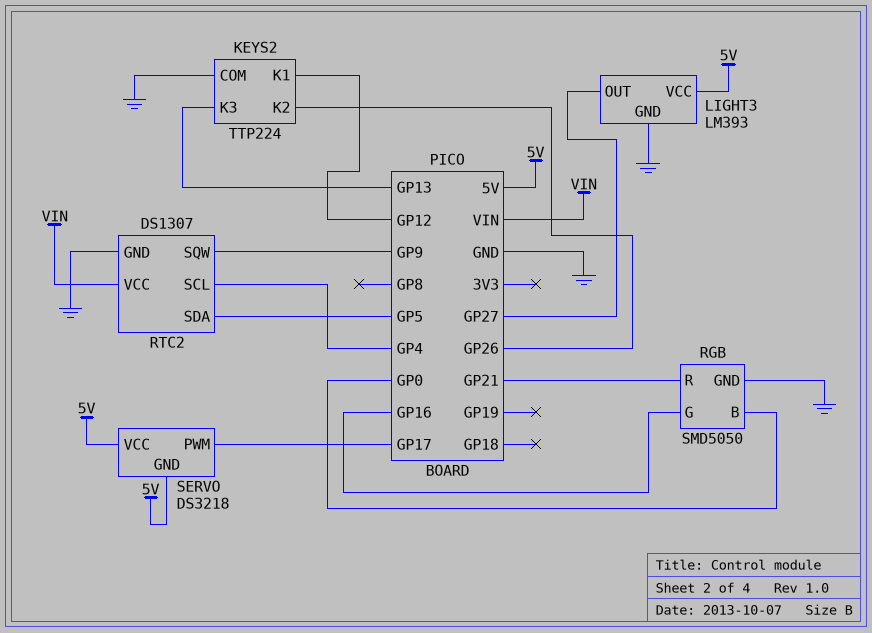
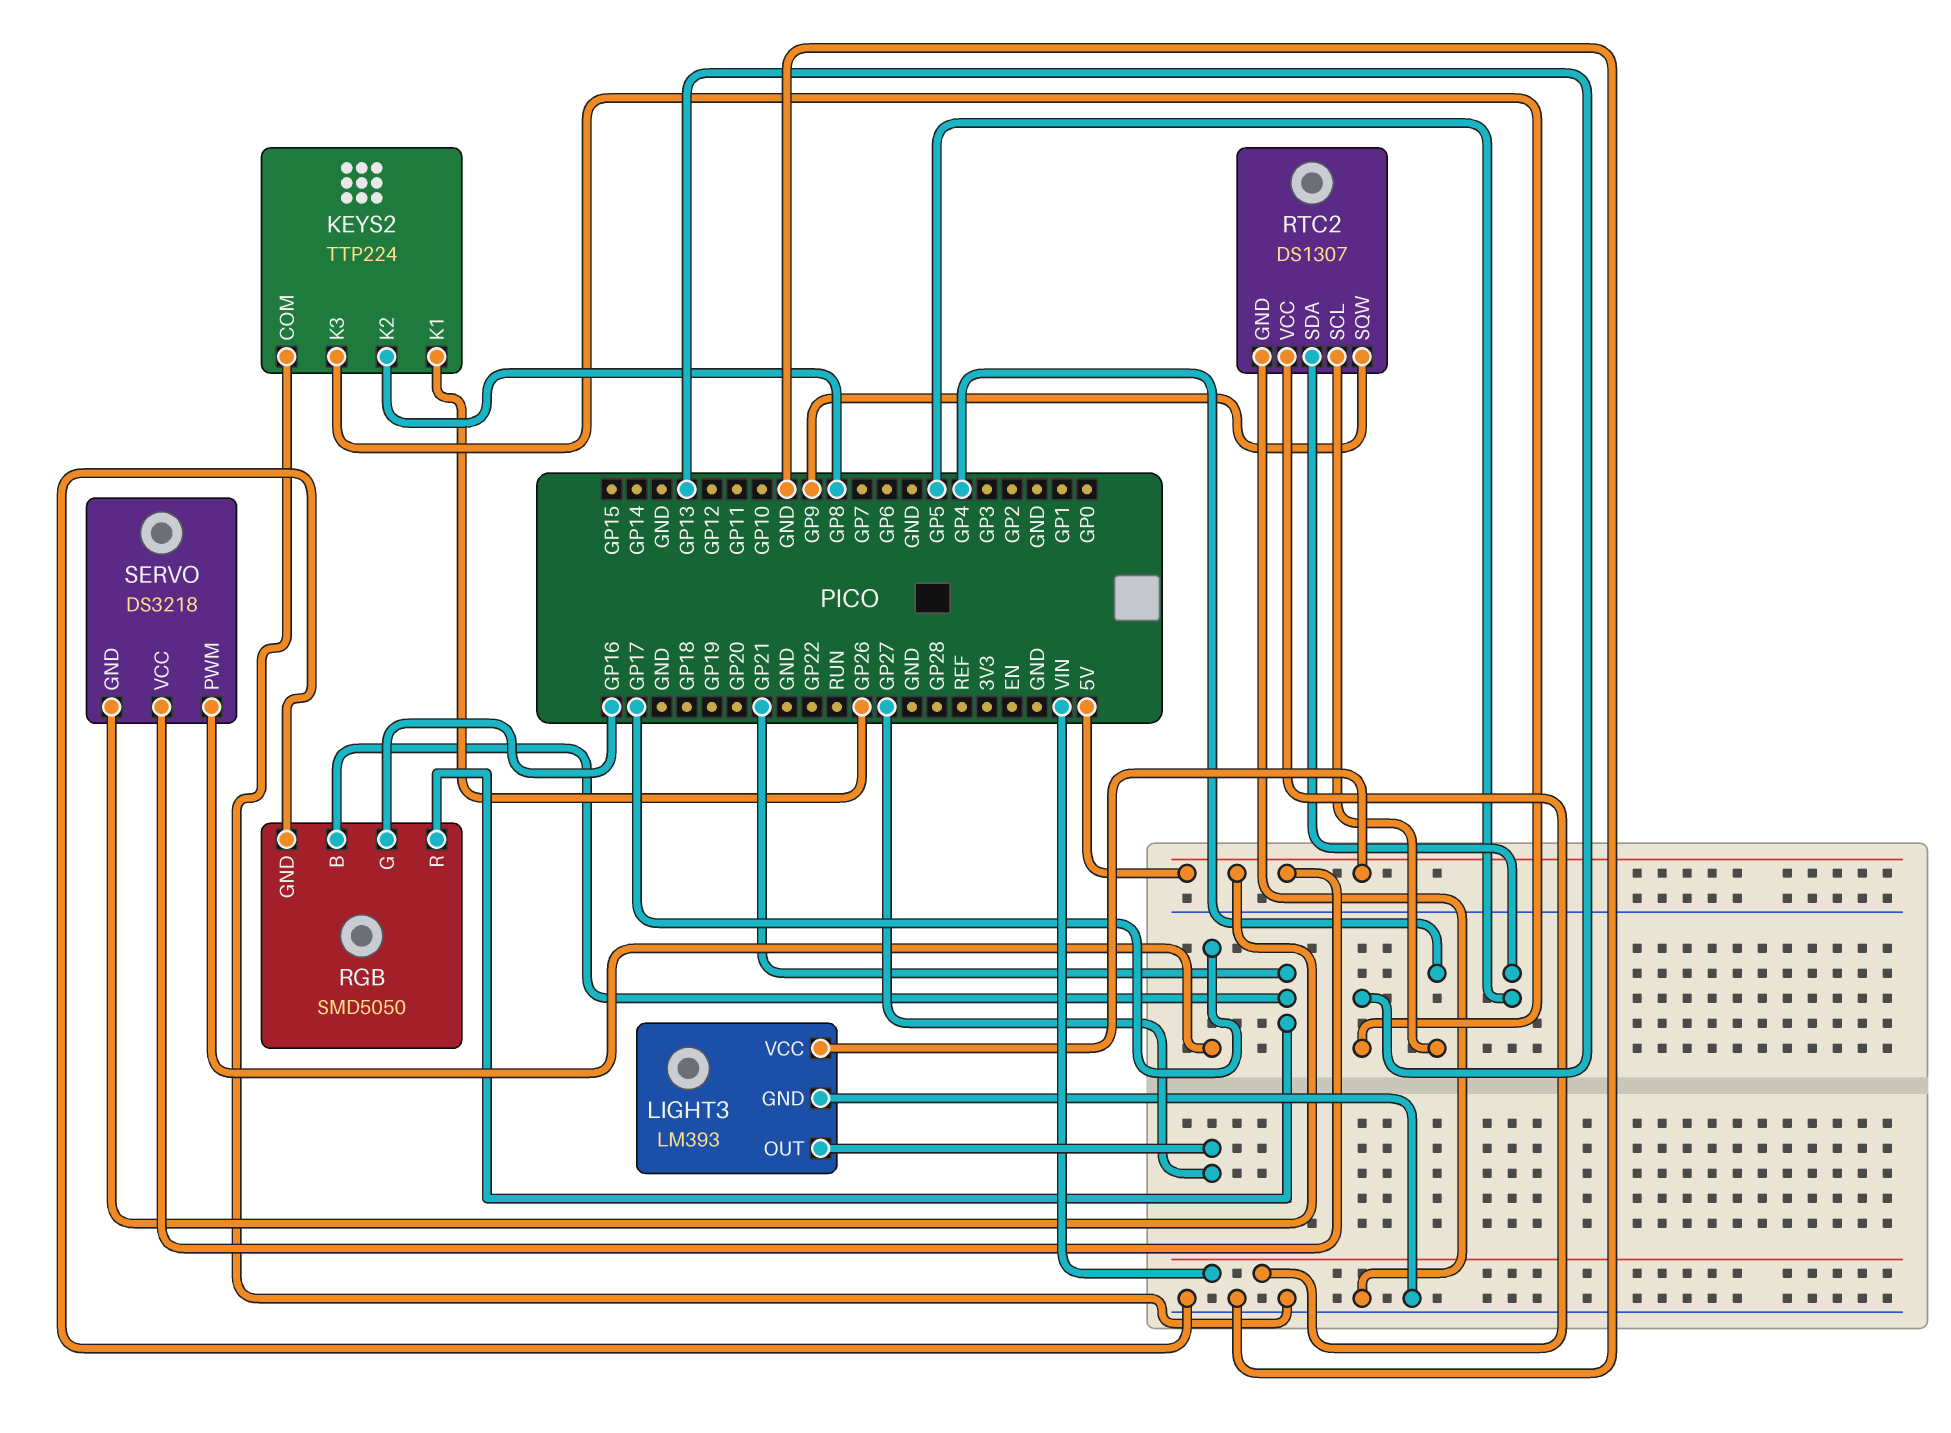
KEYS2 pin K1: GP12 -> GP26
KEYS2 pin K2: GP26 -> GP8
RGB pin B: GP0 -> GP21

